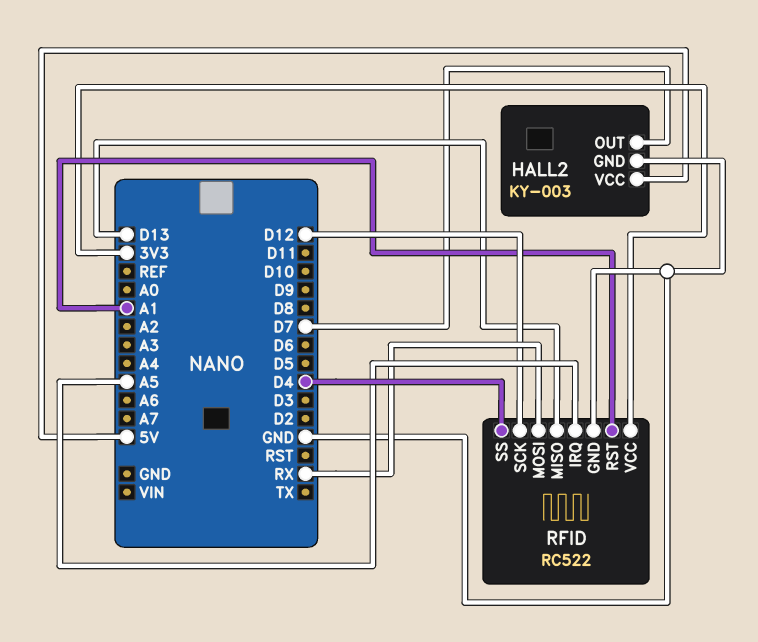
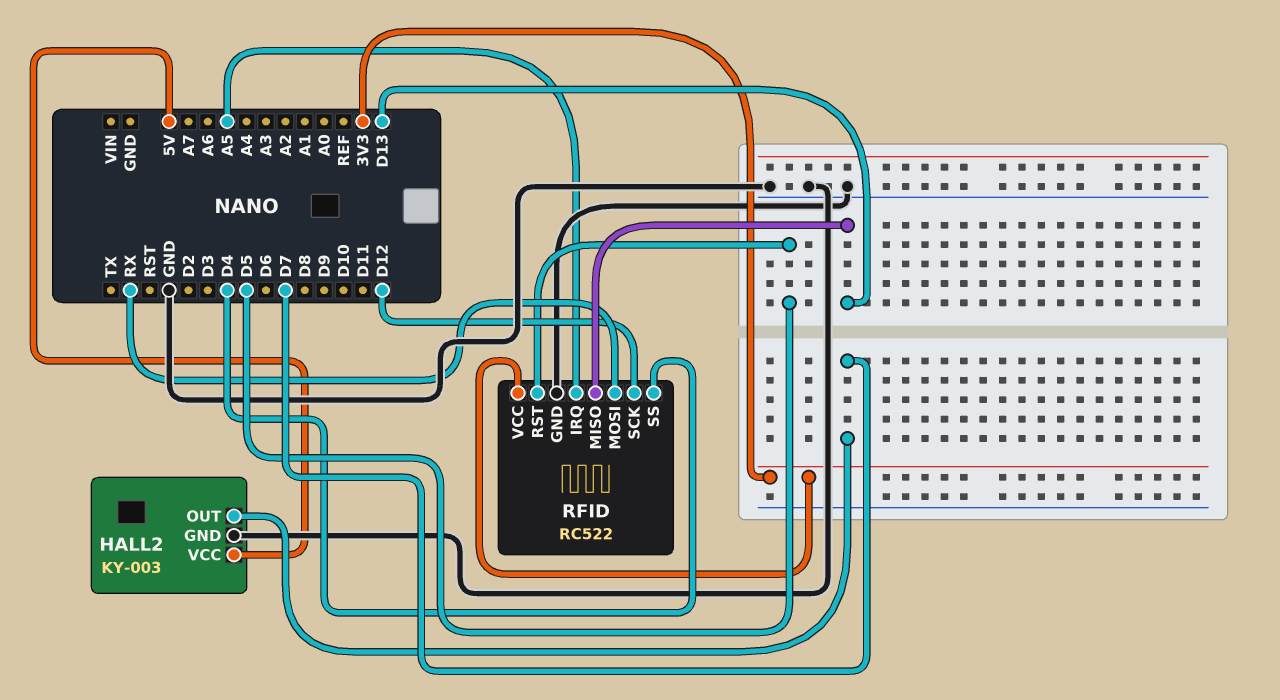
RFID pin RST: A1 -> D5

